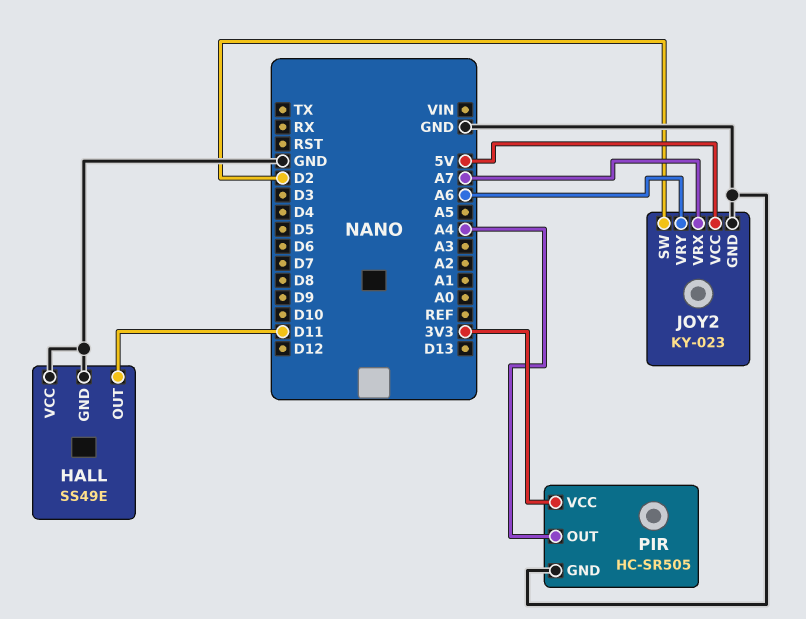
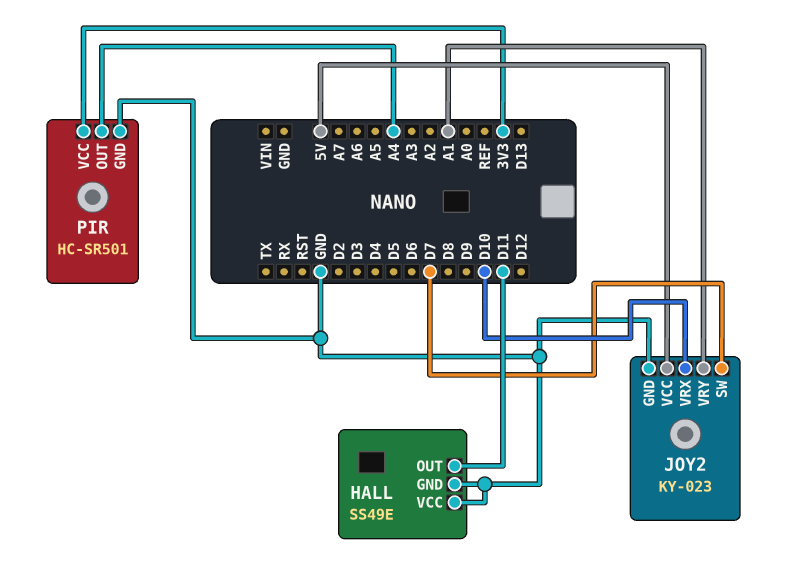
JOY2 pin SW: D2 -> D7
JOY2 pin VRX: A7 -> D10
JOY2 pin VRY: A6 -> A1
PIR: HC-SR505 -> HC-SR501

